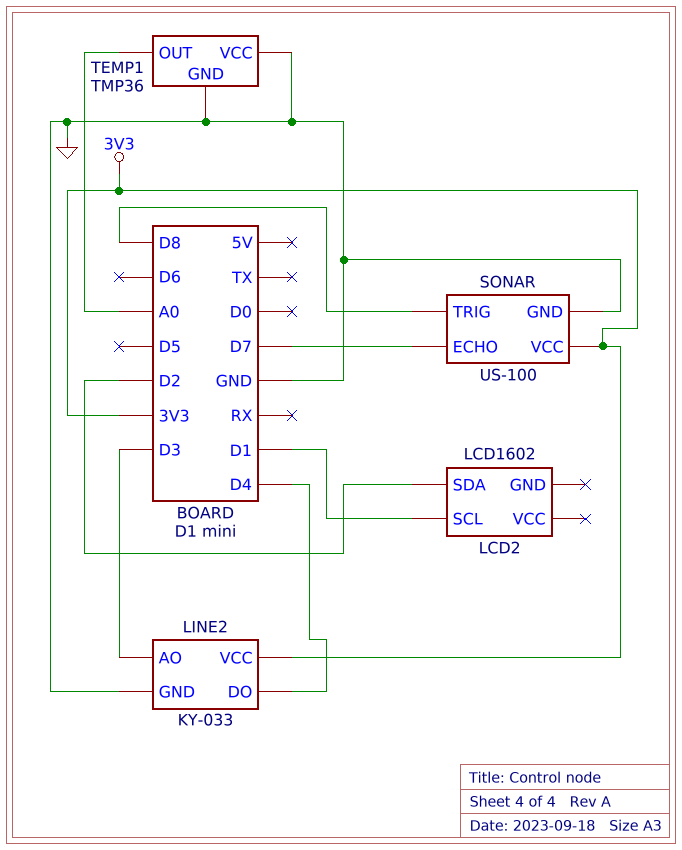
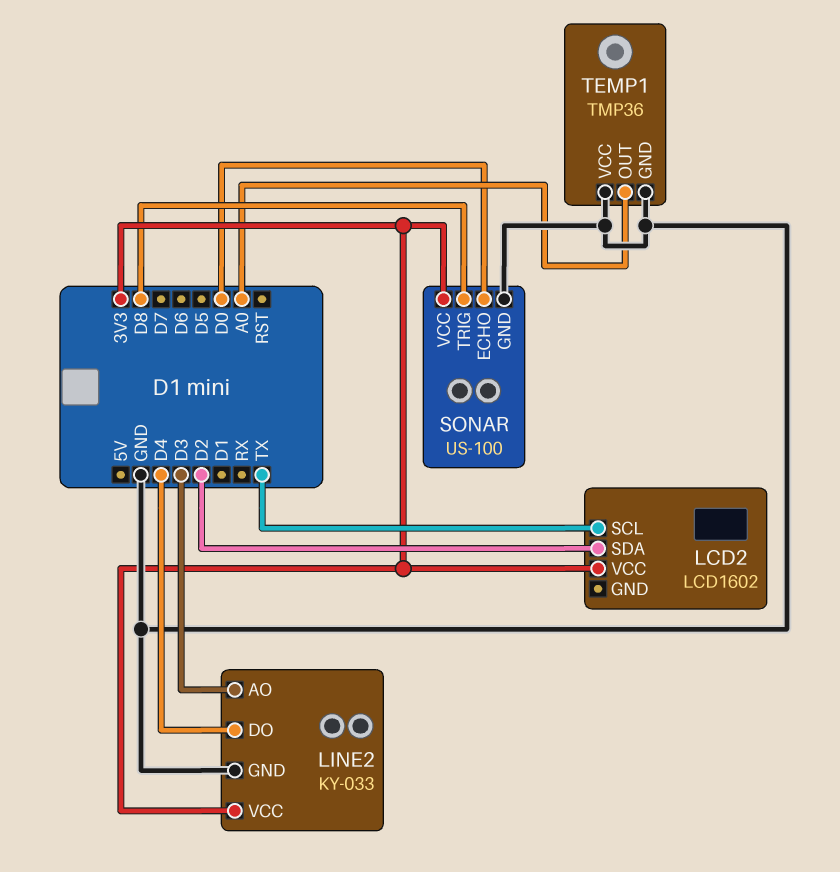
LCD2 pin SCL: D1 -> TX
LCD2 pin VCC: none -> 3V3
SONAR pin ECHO: D7 -> D0

